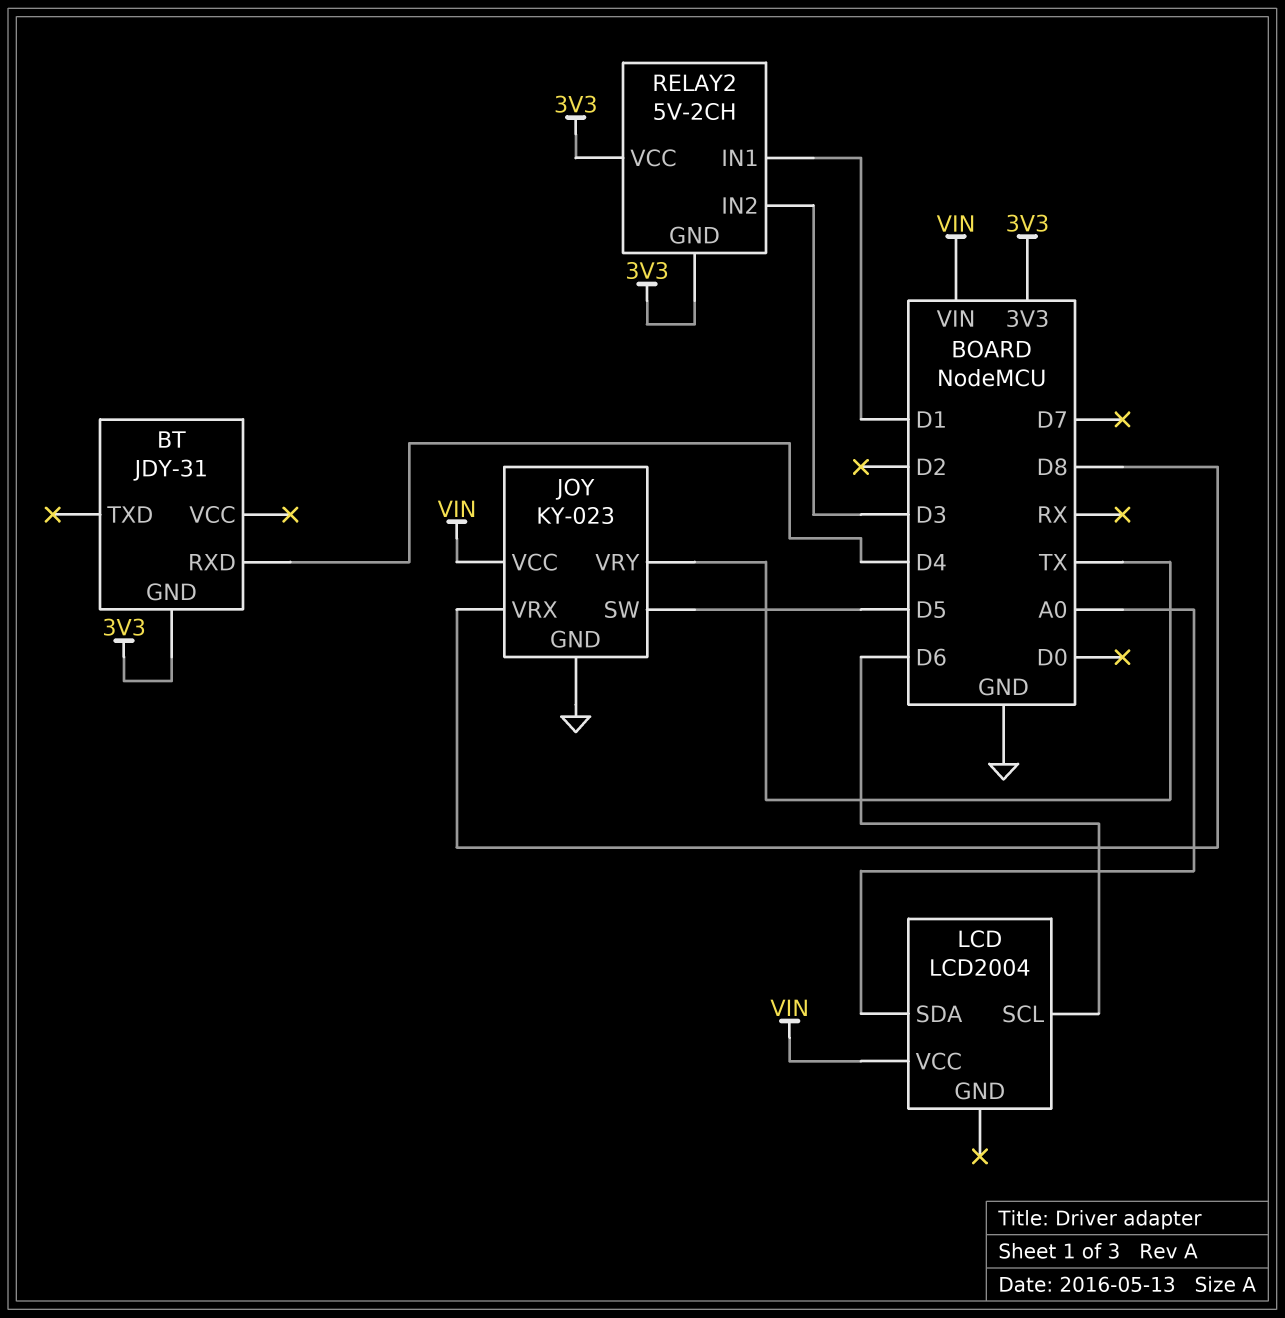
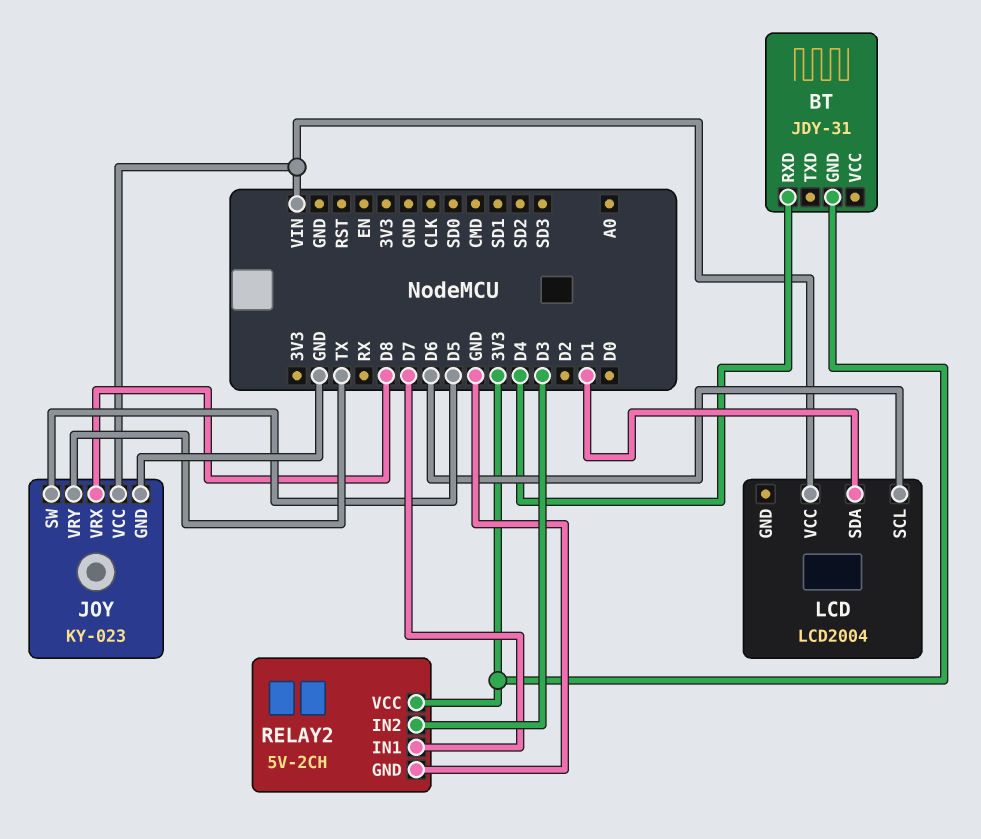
LCD pin SDA: A0 -> D1
RELAY2 pin GND: 3V3 -> GND
RELAY2 pin IN1: D1 -> D7

